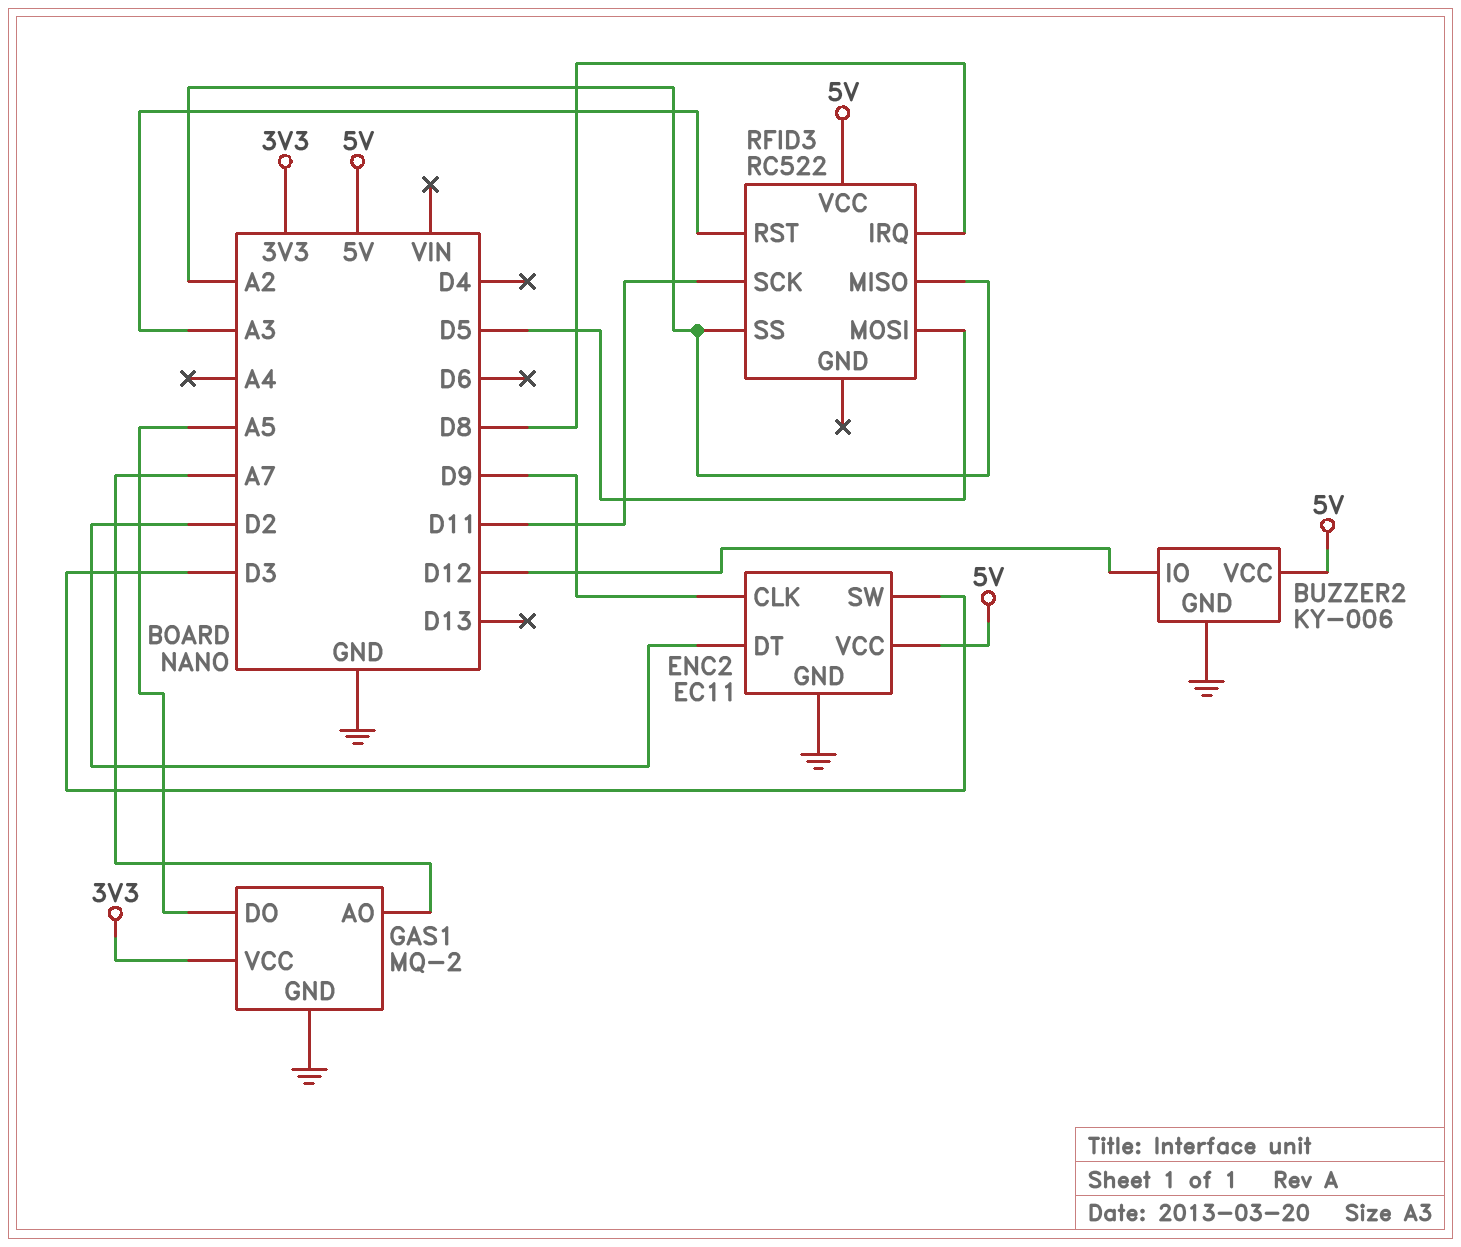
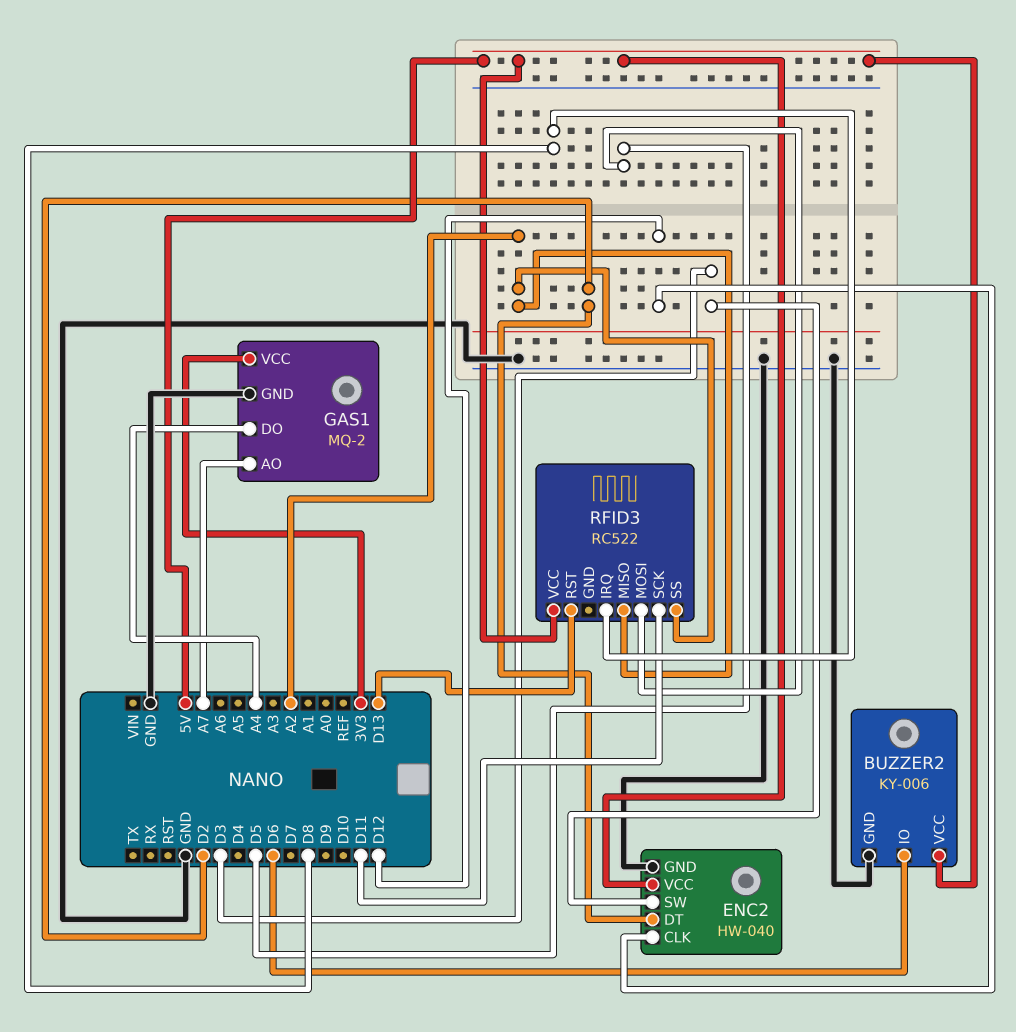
BUZZER2 pin IO: D12 -> D6
ENC2: EC11 -> HW-040
ENC2 pin CLK: D9 -> D12
GAS1 pin DO: A5 -> A4
RFID3 pin RST: A3 -> D13

